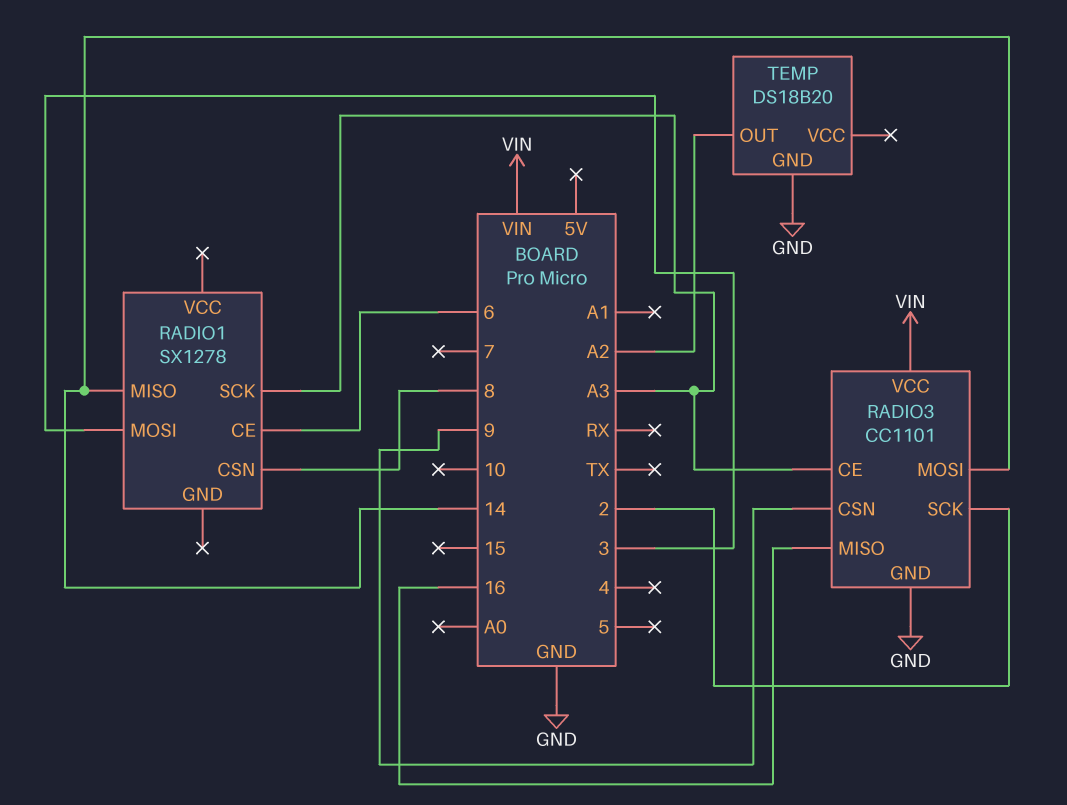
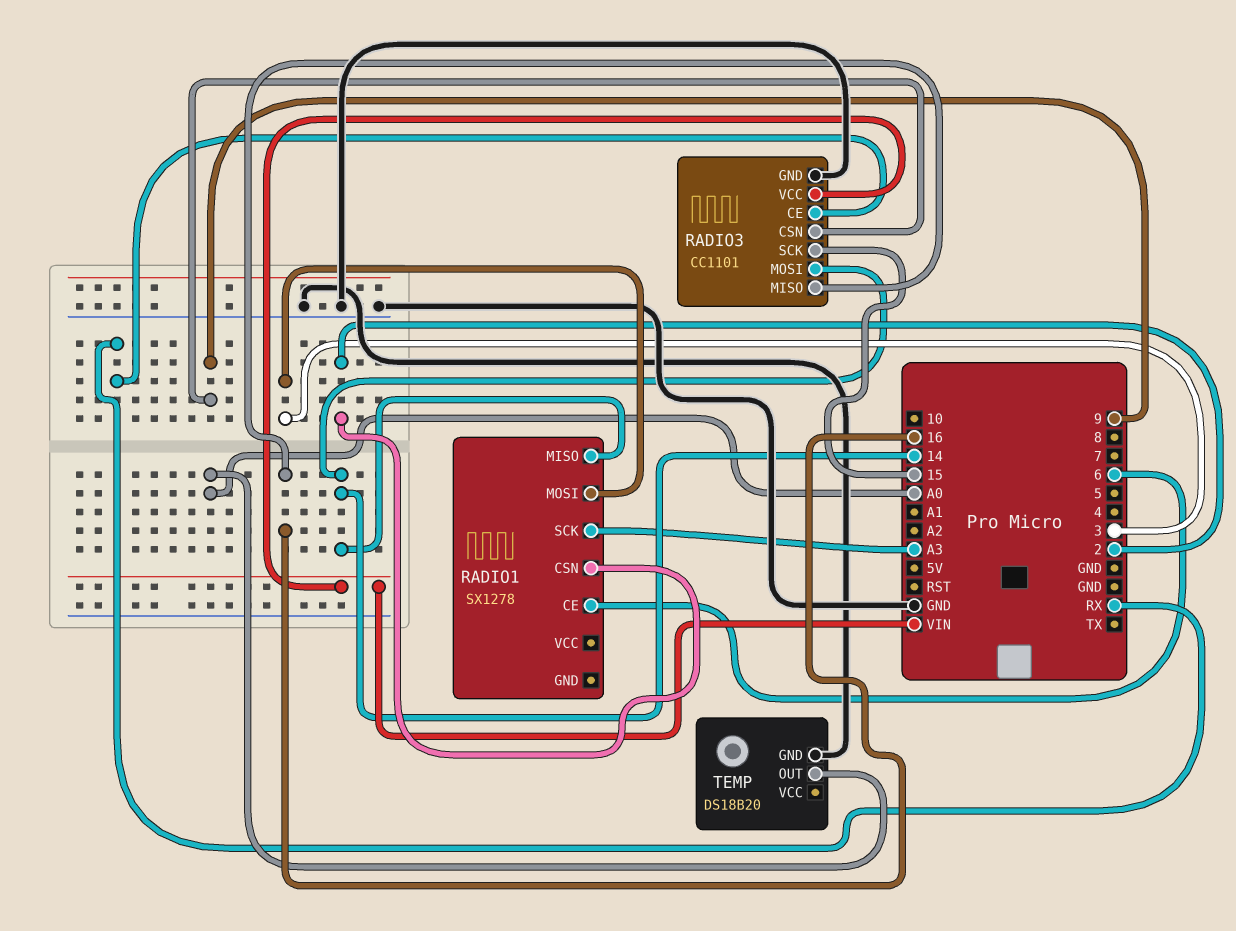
RADIO1 pin CSN: 8 -> 2
RADIO3 pin CE: A3 -> RX
RADIO3 pin SCK: 2 -> 15
TEMP pin OUT: A2 -> A0

